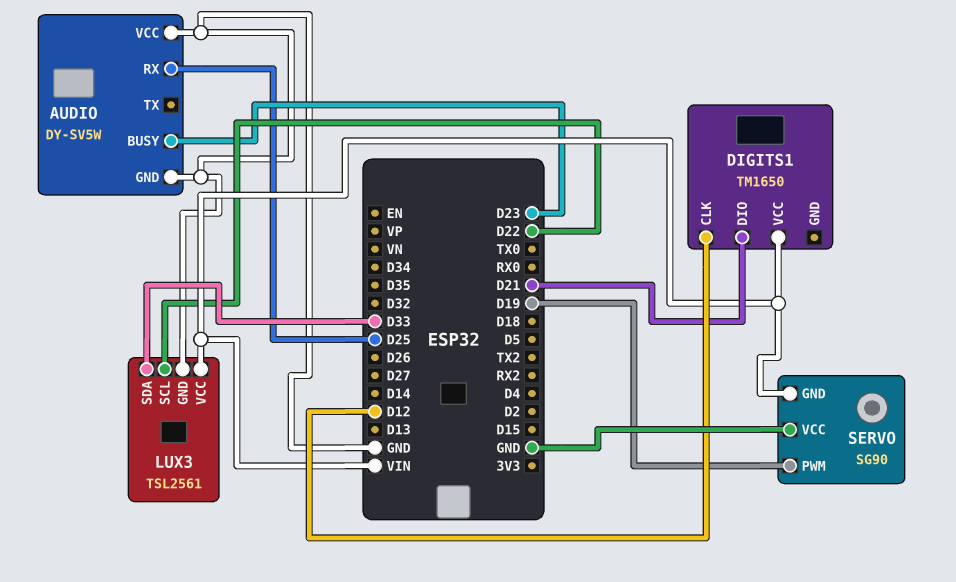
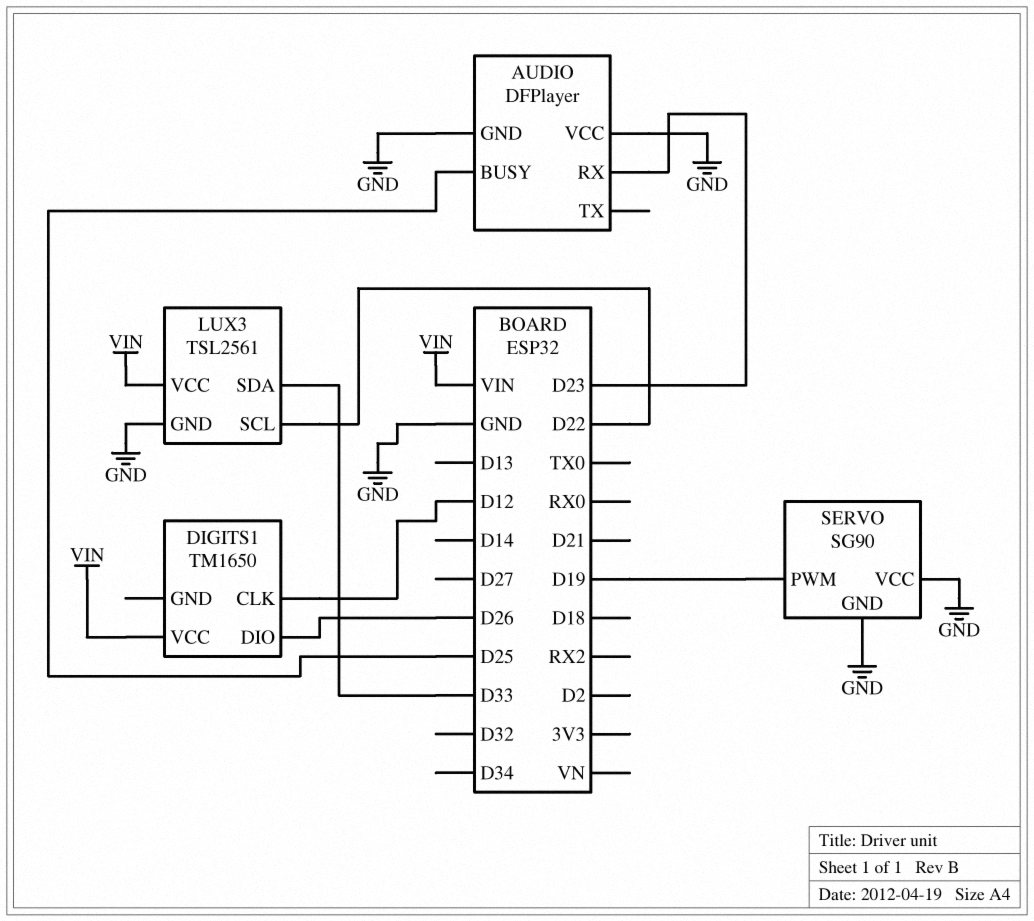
AUDIO: DY-SV5W -> DFPlayer
AUDIO pin BUSY: D23 -> D25
AUDIO pin RX: D25 -> D23
DIGITS1 pin DIO: D21 -> D26
SERVO pin GND: VIN -> GND

